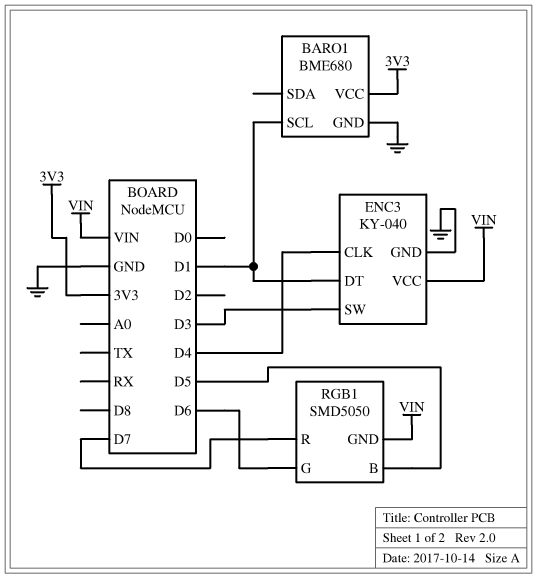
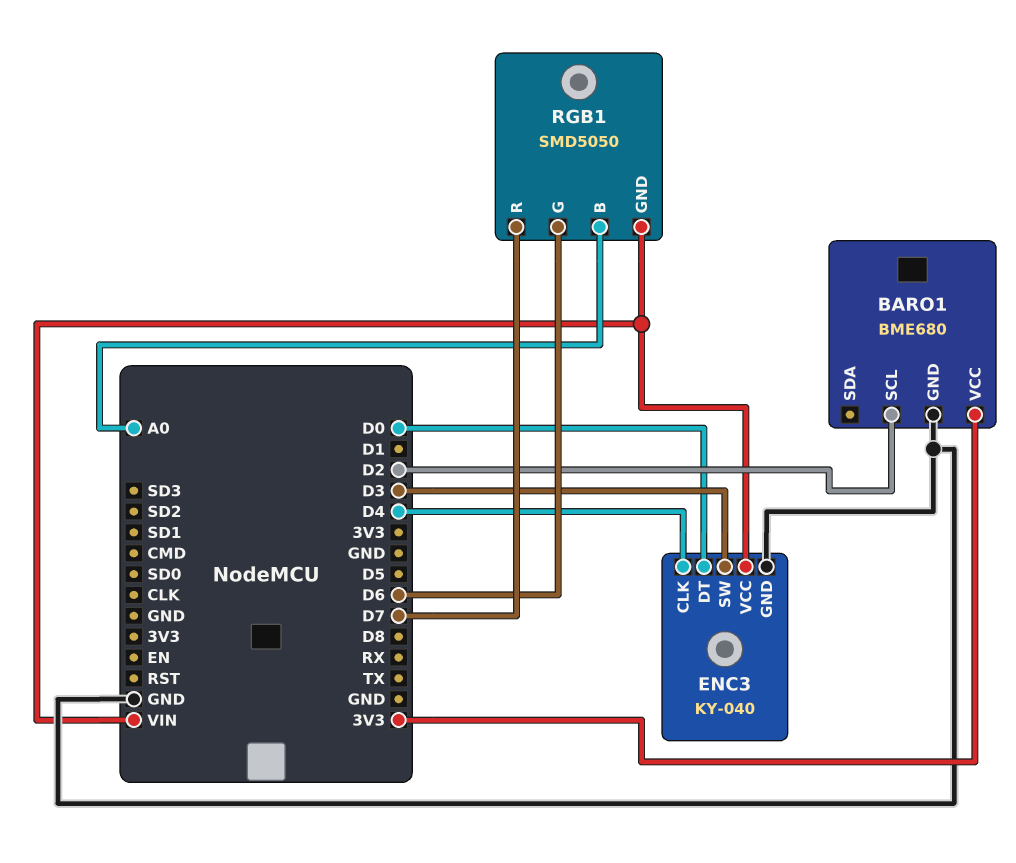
BARO1 pin SCL: D1 -> D2
ENC3 pin DT: D1 -> D0
RGB1 pin B: D5 -> A0

